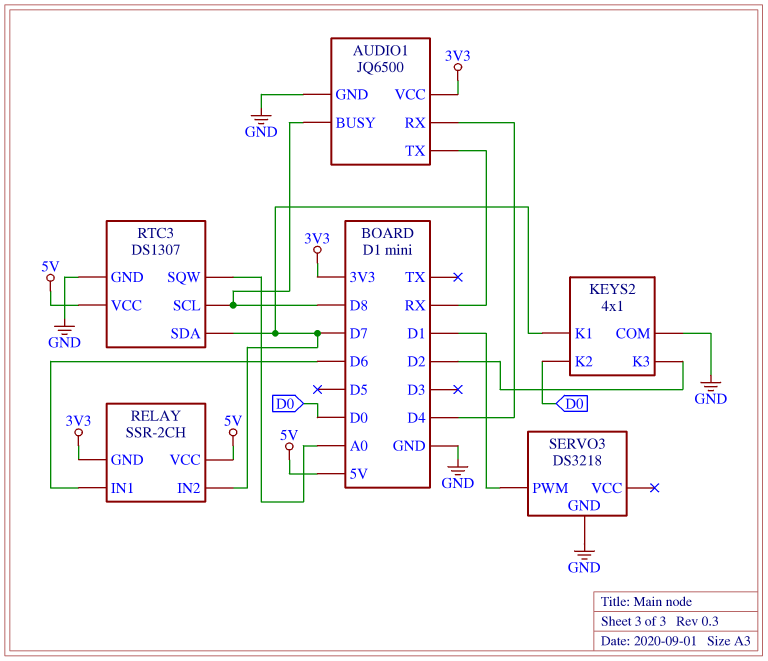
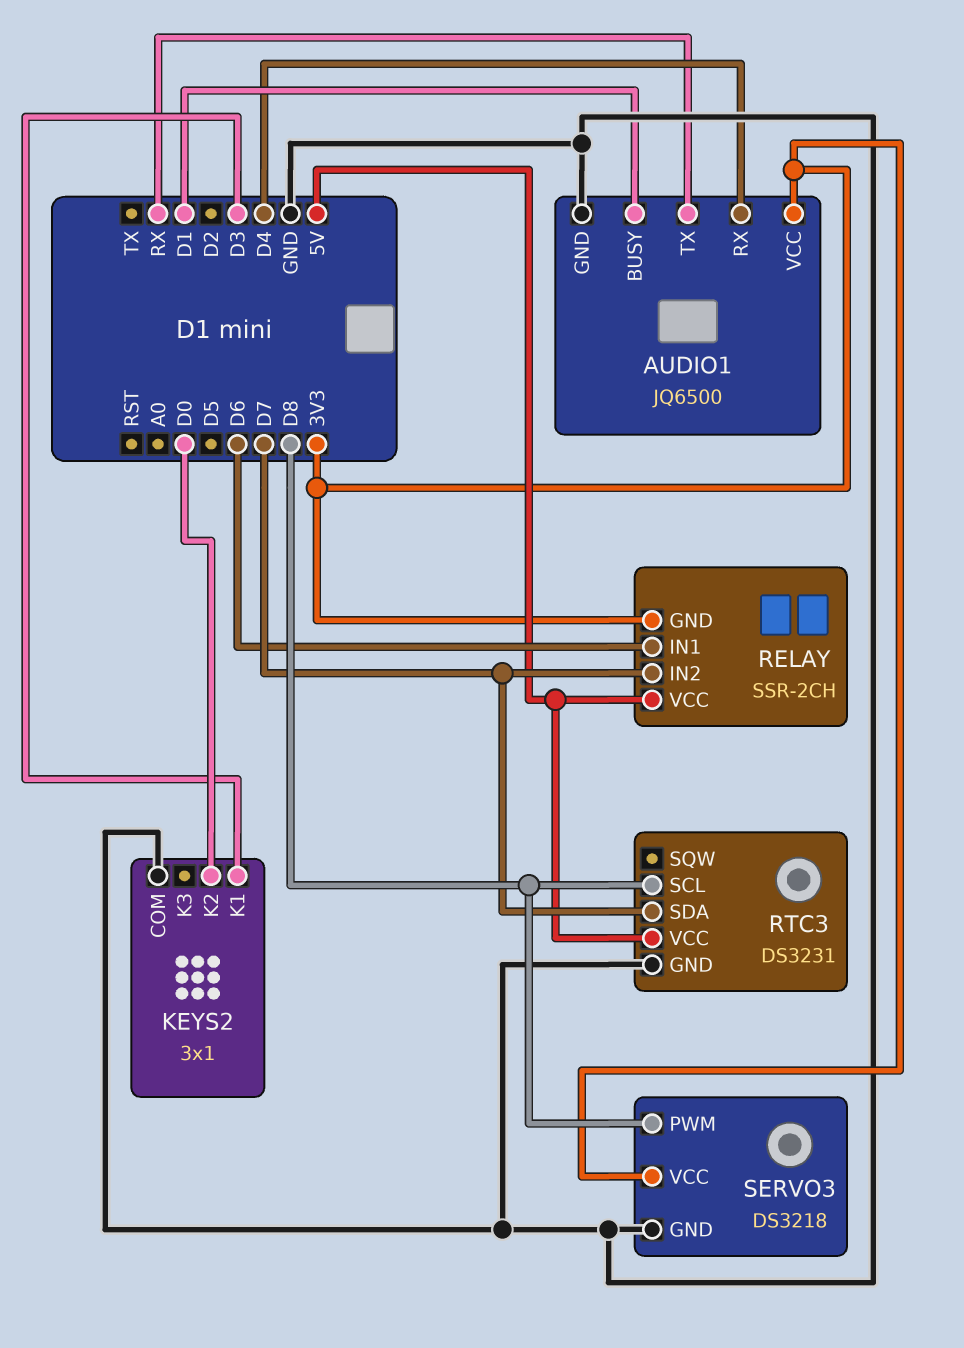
AUDIO1 pin BUSY: D8 -> D1
KEYS2: 4x1 -> 3x1
KEYS2 pin K1: D7 -> D3
KEYS2 pin K3: D2 -> none
RTC3: DS1307 -> DS3231
RTC3 pin SQW: A0 -> none
SERVO3 pin PWM: D1 -> D8
SERVO3 pin VCC: none -> 3V3

